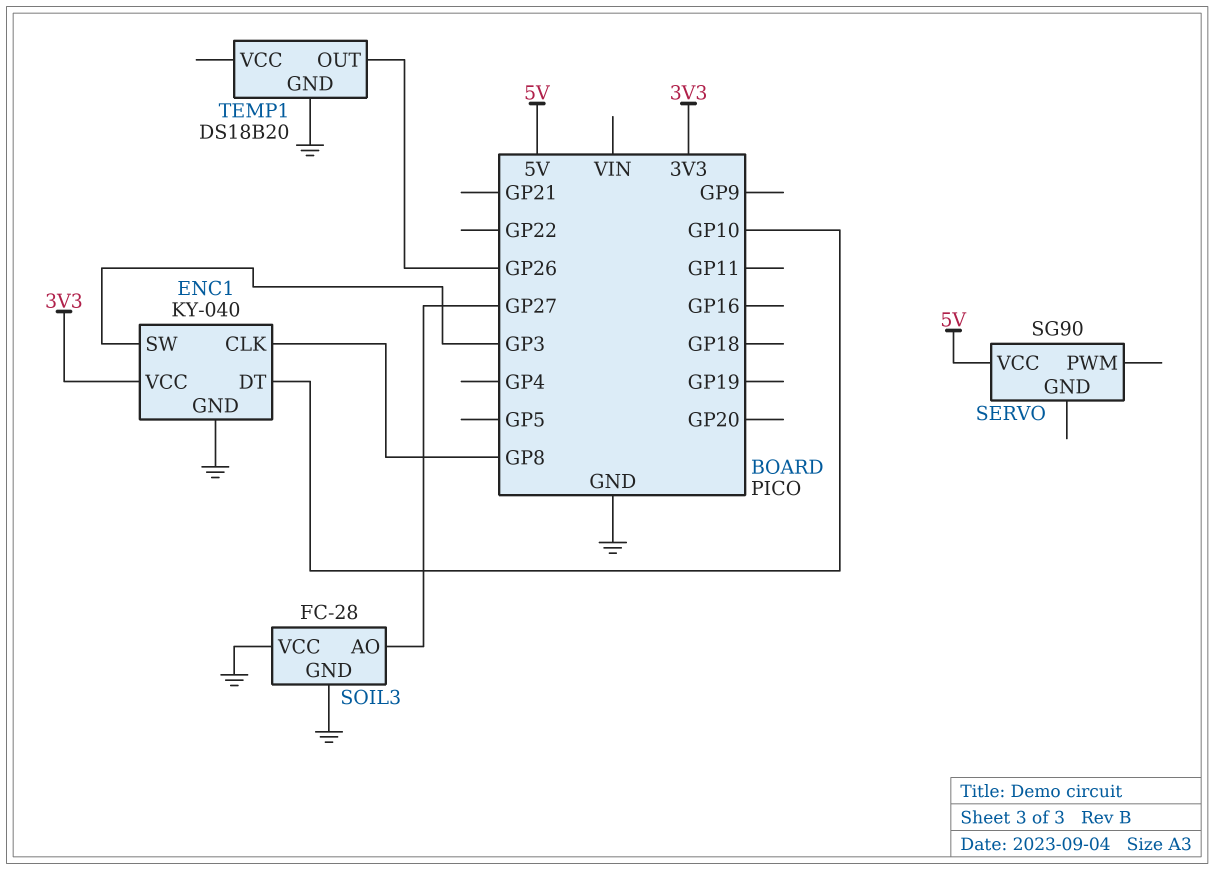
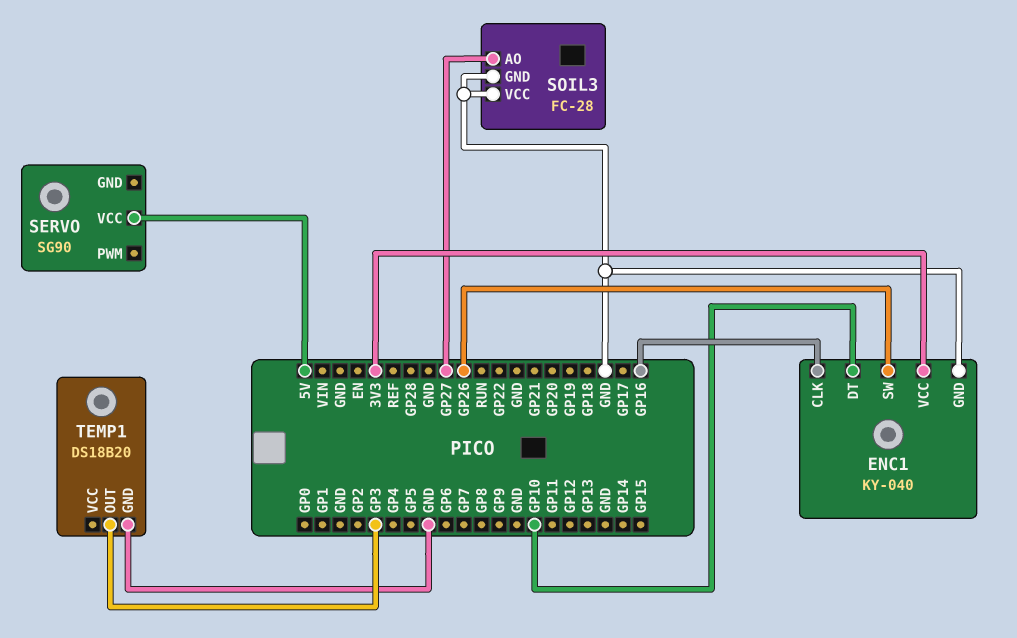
ENC1 pin CLK: GP8 -> GP16
ENC1 pin SW: GP3 -> GP26
TEMP1 pin OUT: GP26 -> GP3

